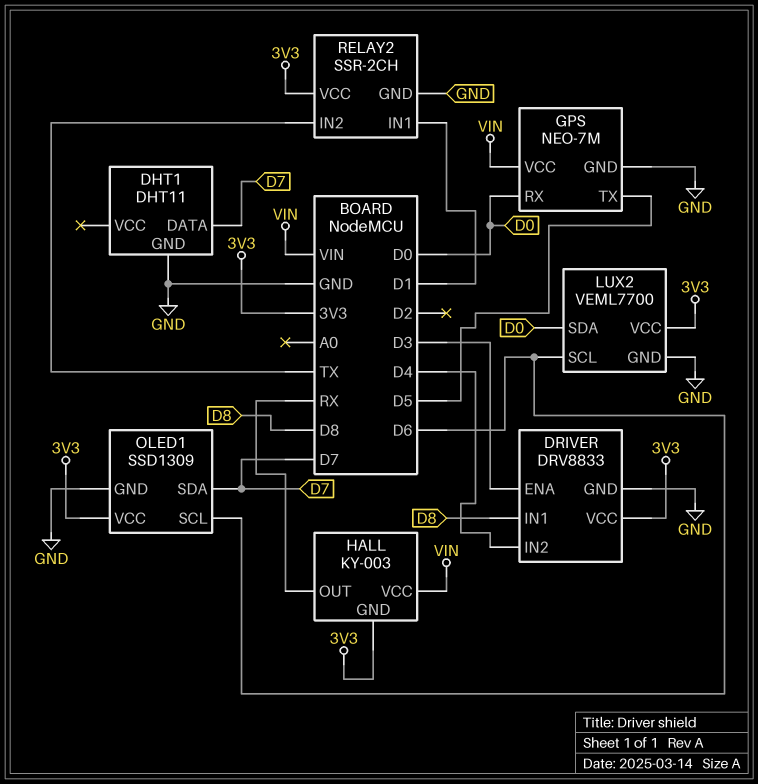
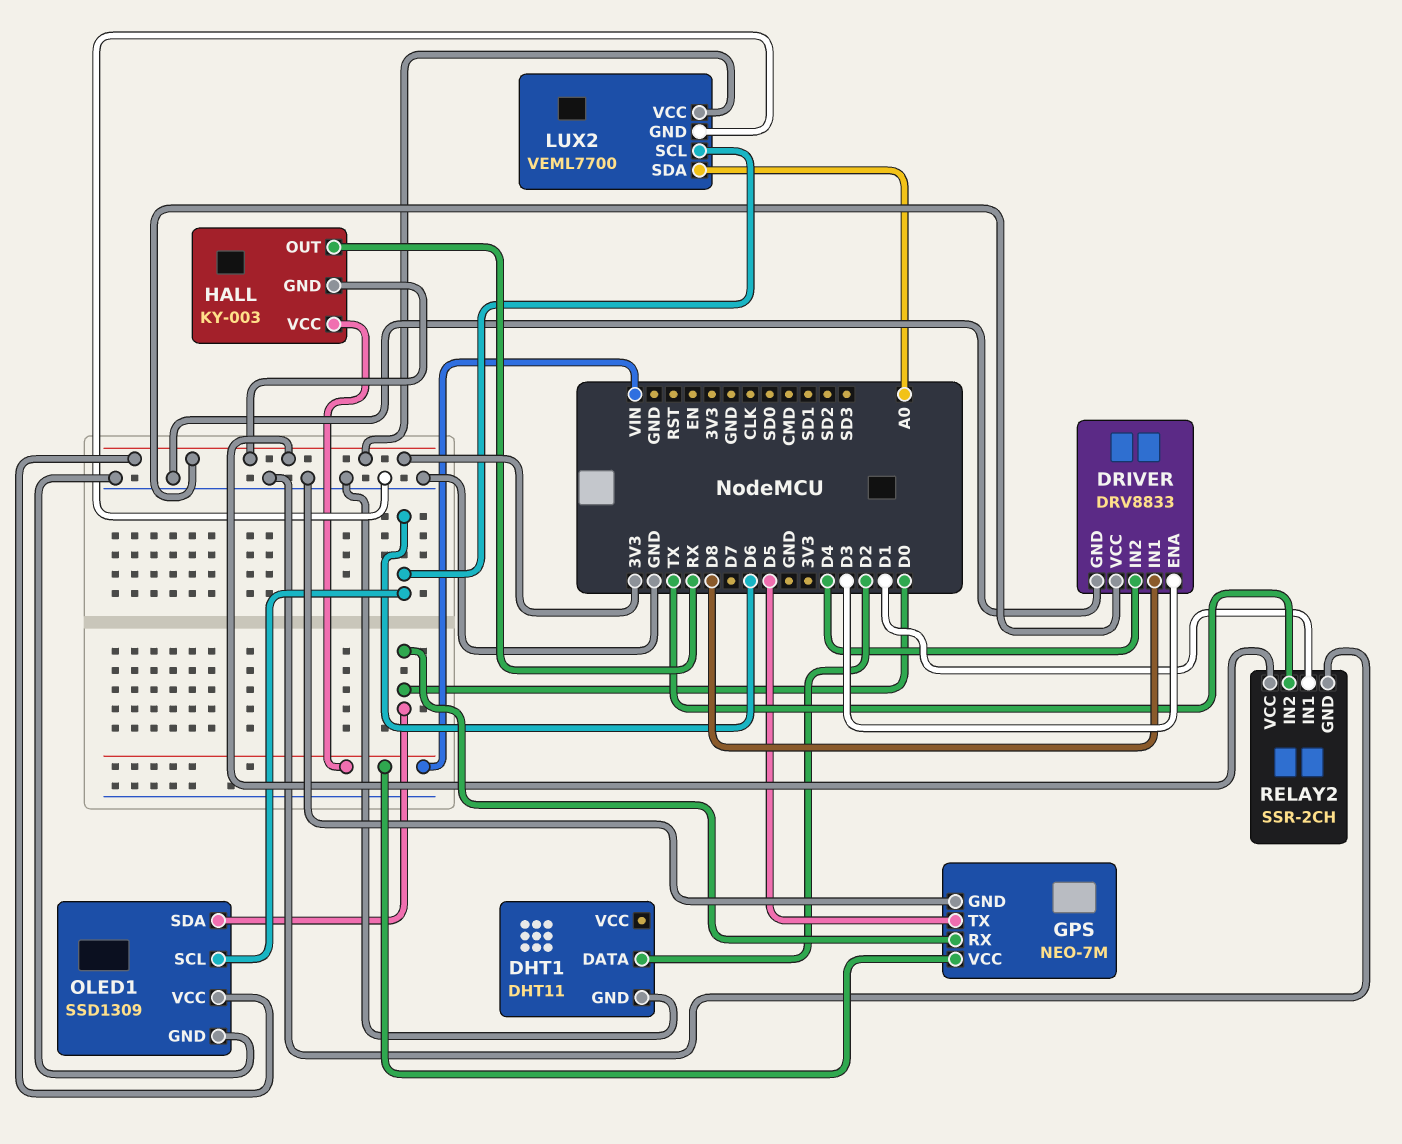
DHT1 pin DATA: D7 -> D2
LUX2 pin SDA: D0 -> A0
OLED1 pin SDA: D7 -> D0

